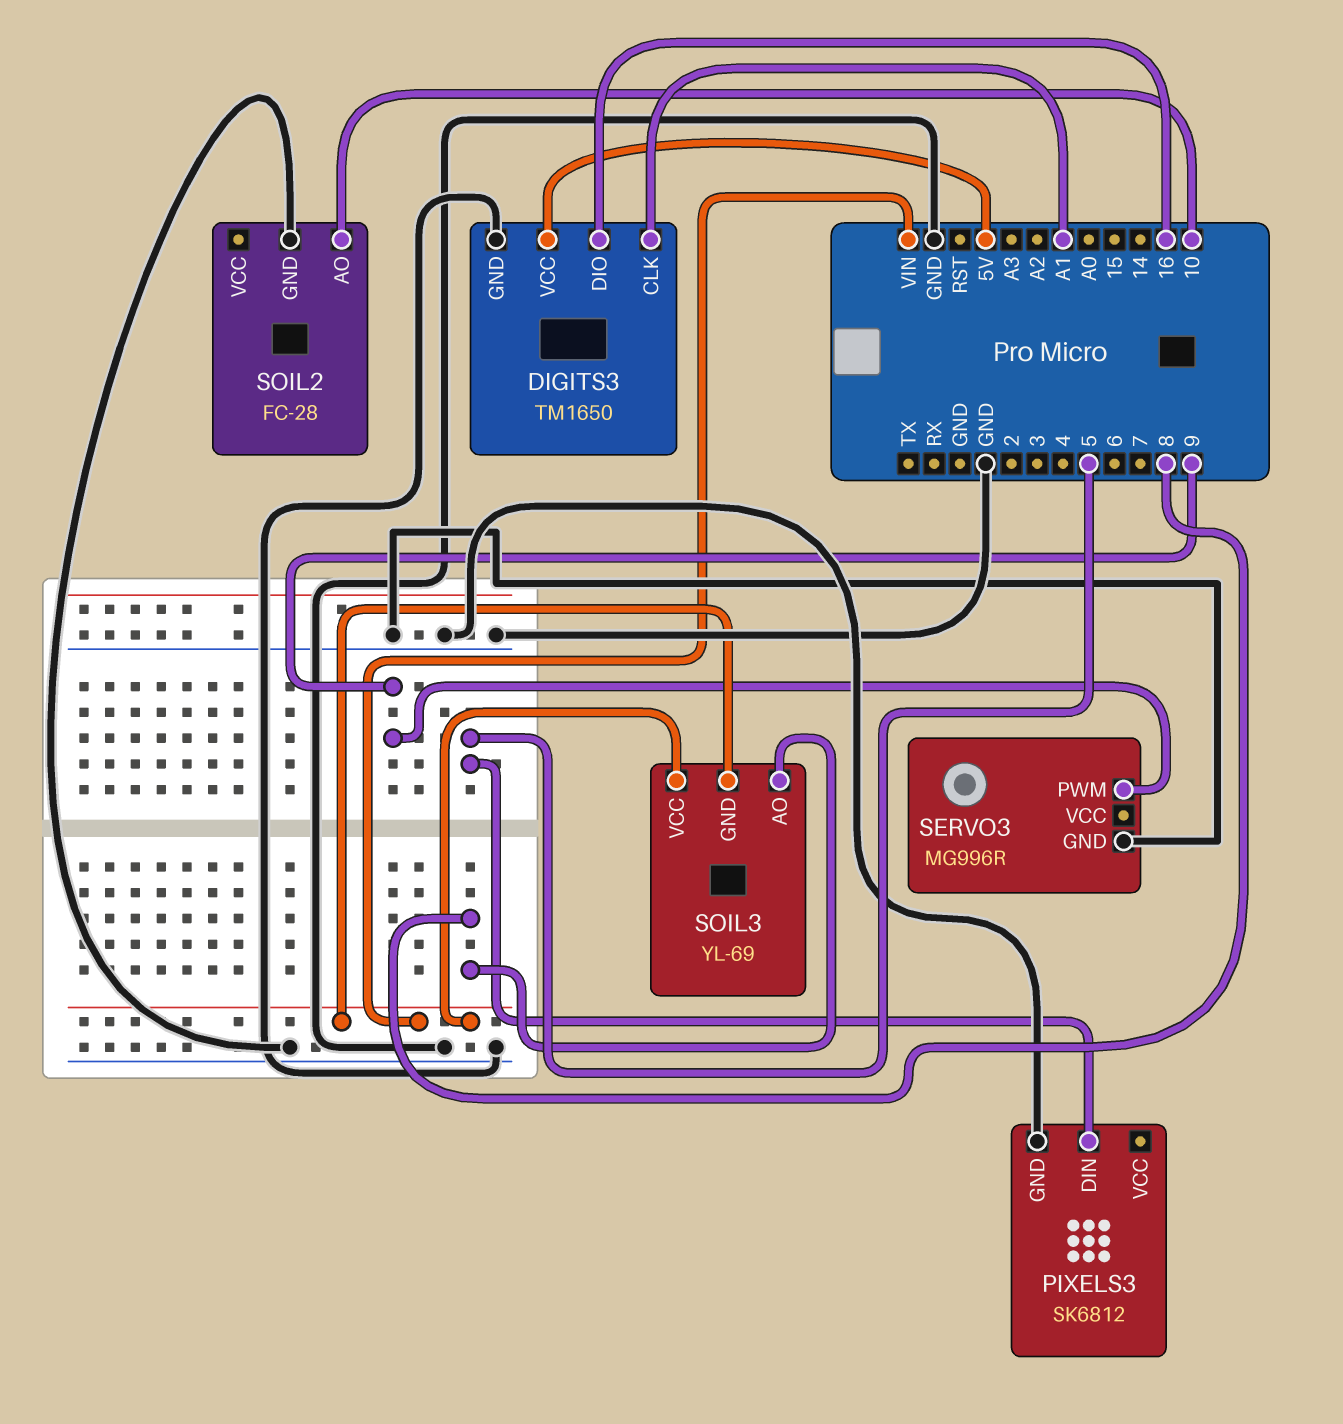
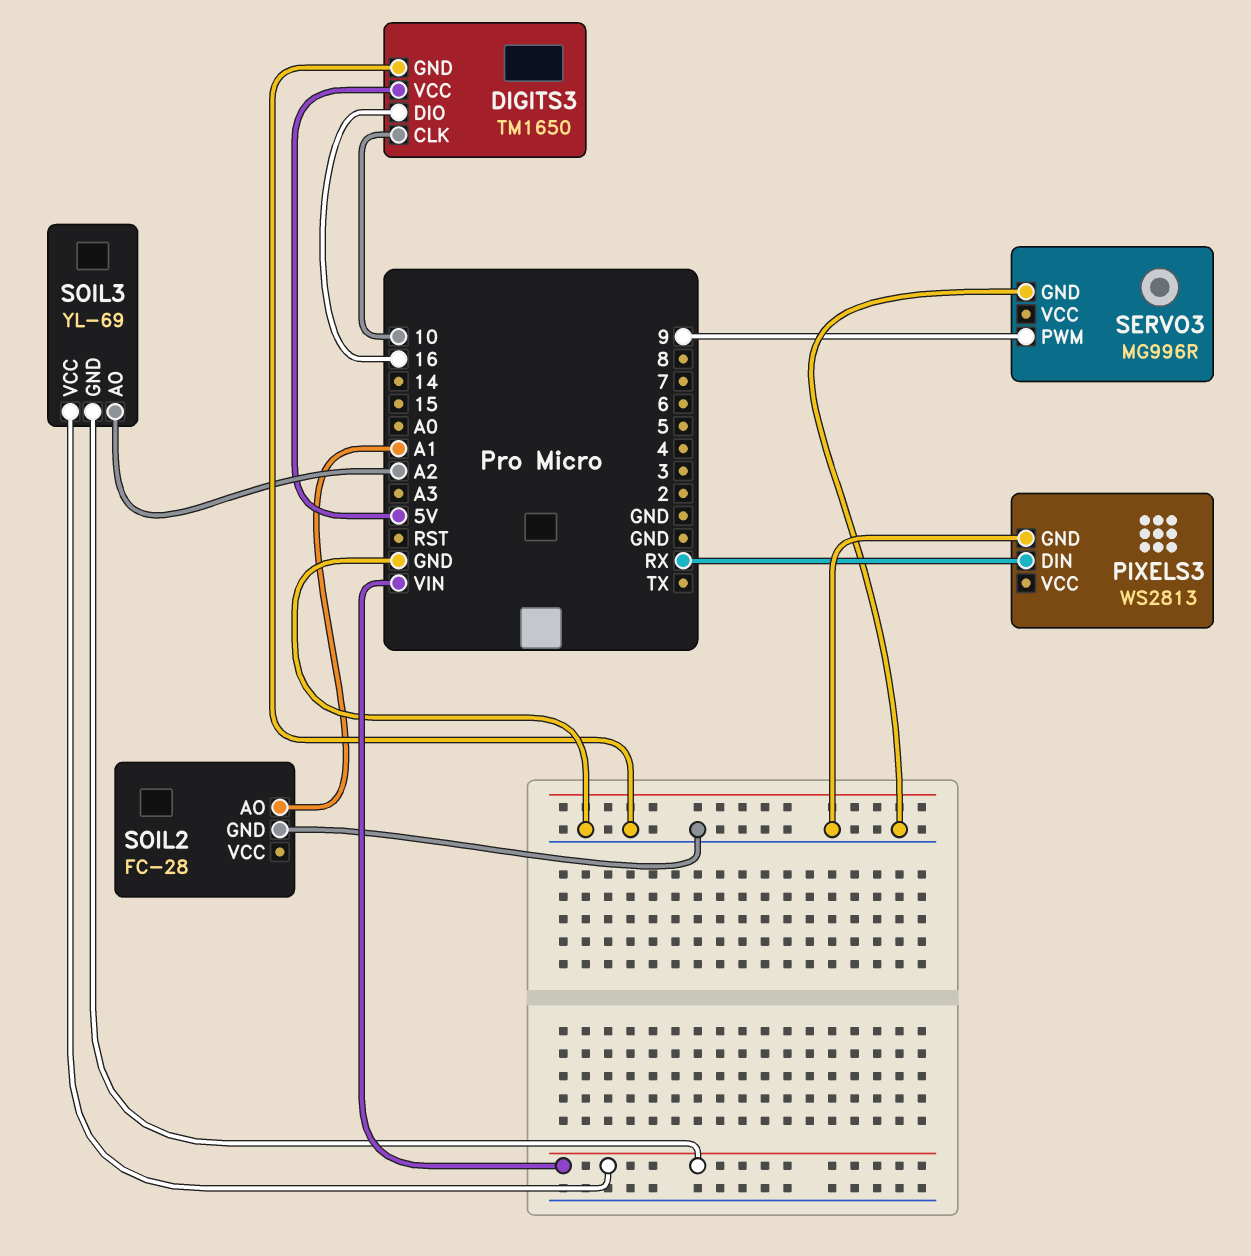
DIGITS3 pin CLK: A1 -> 10
PIXELS3: SK6812 -> WS2813
PIXELS3 pin DIN: 5 -> RX
SOIL2 pin AO: 10 -> A1
SOIL3 pin AO: 8 -> A2

